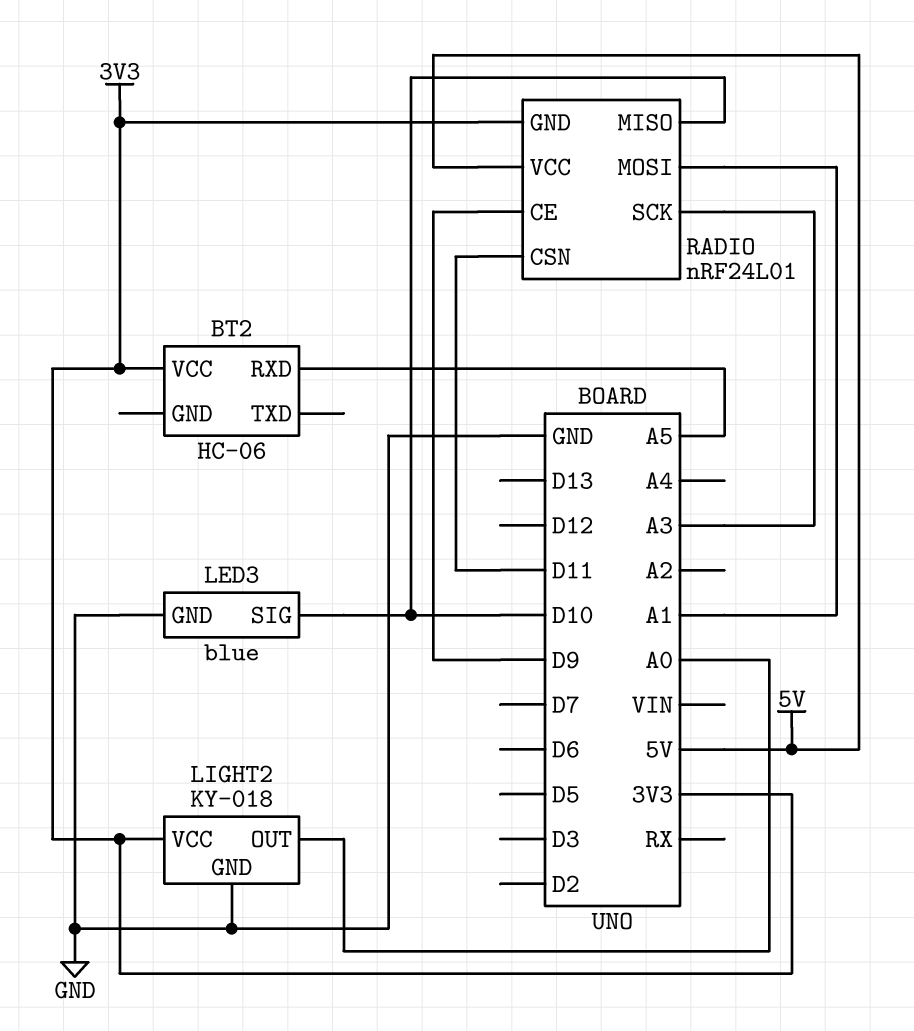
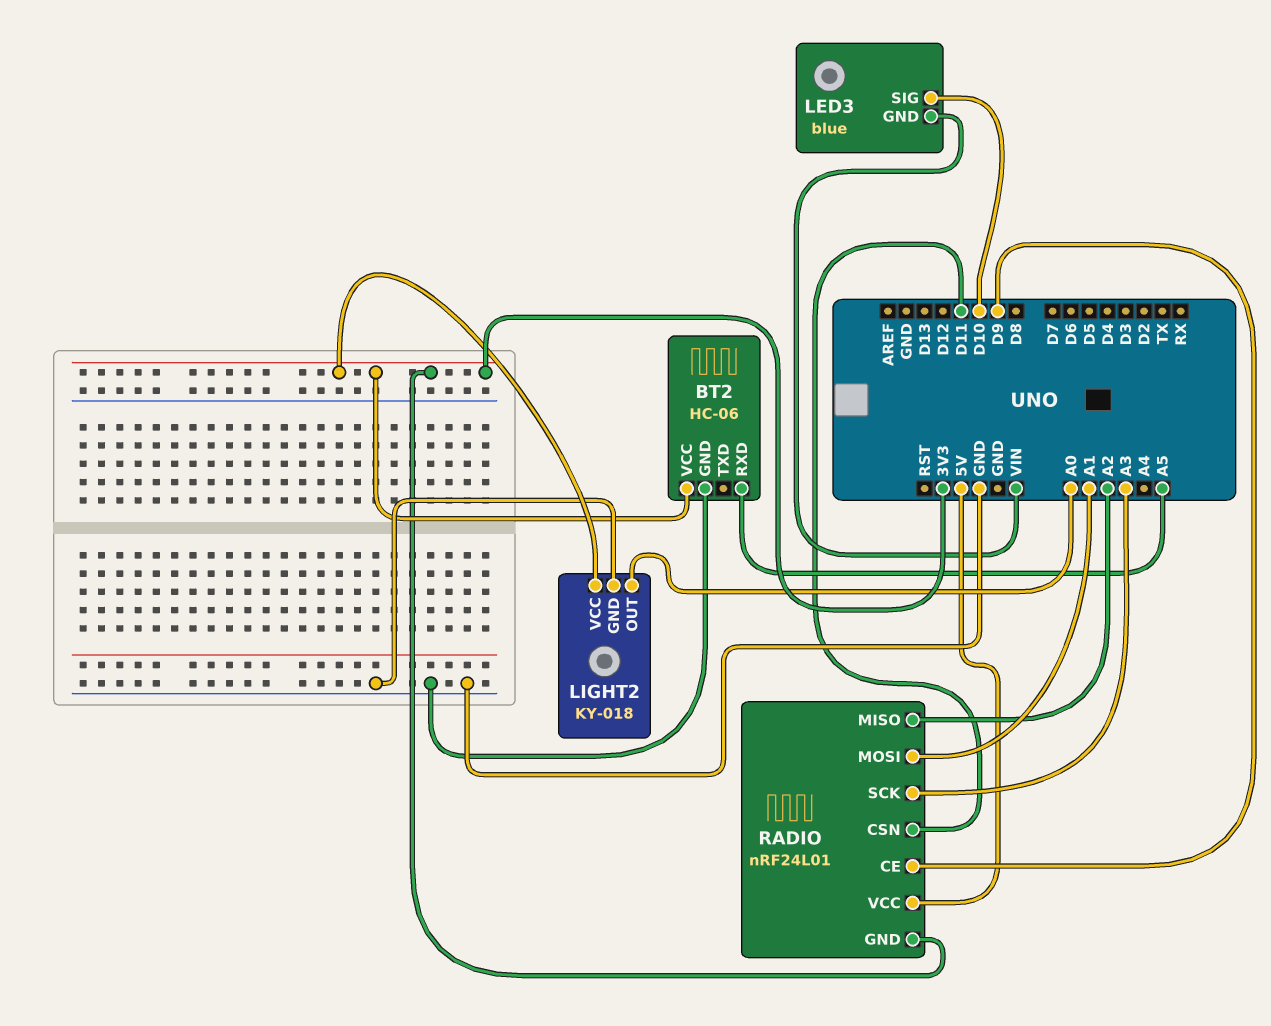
BT2 pin GND: none -> GND
LED3 pin GND: GND -> VIN
RADIO pin MISO: D10 -> A2

